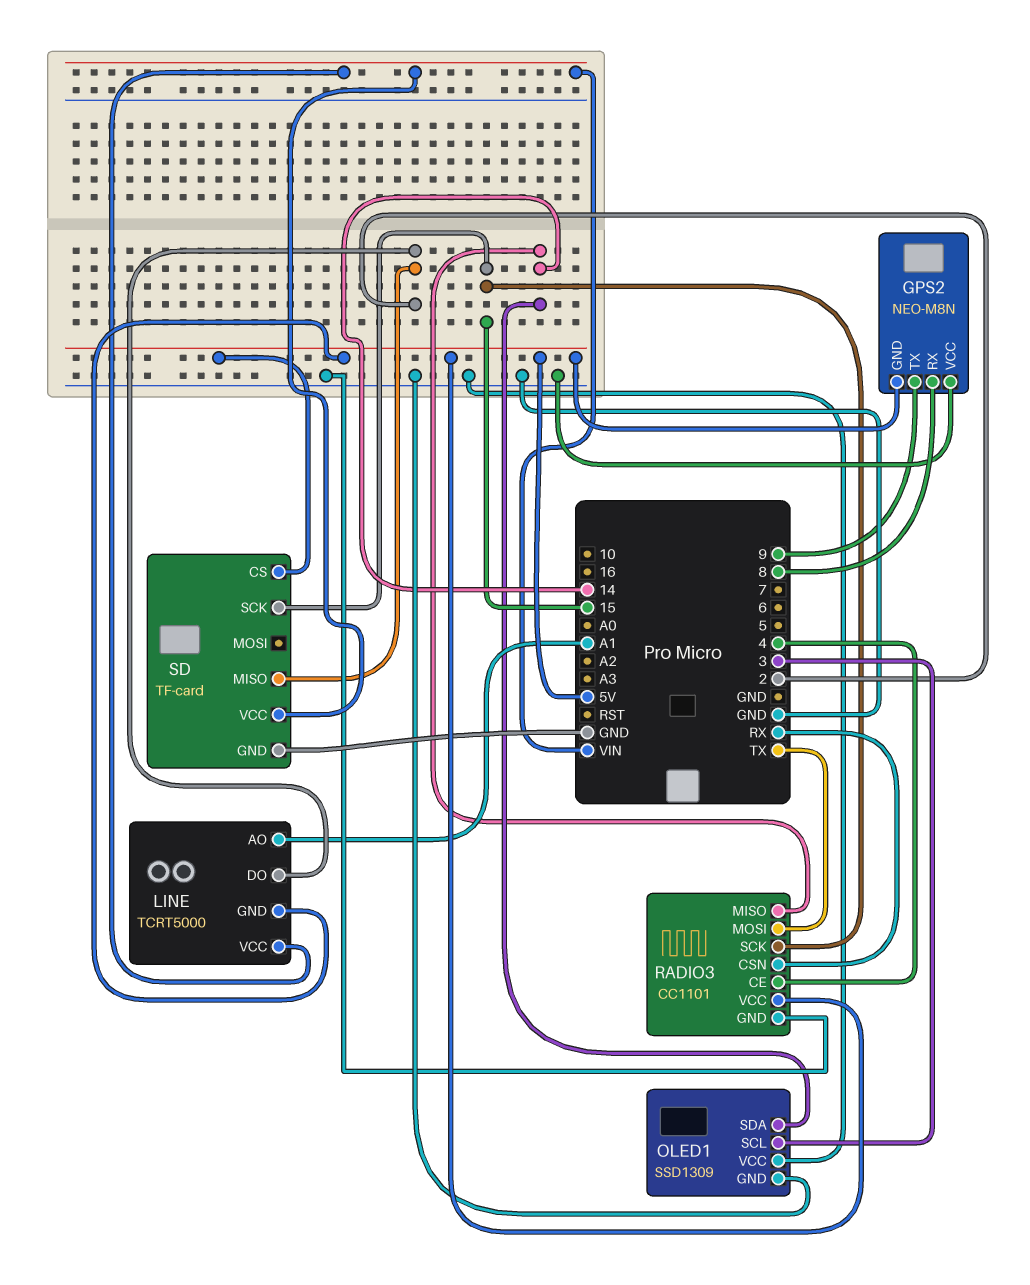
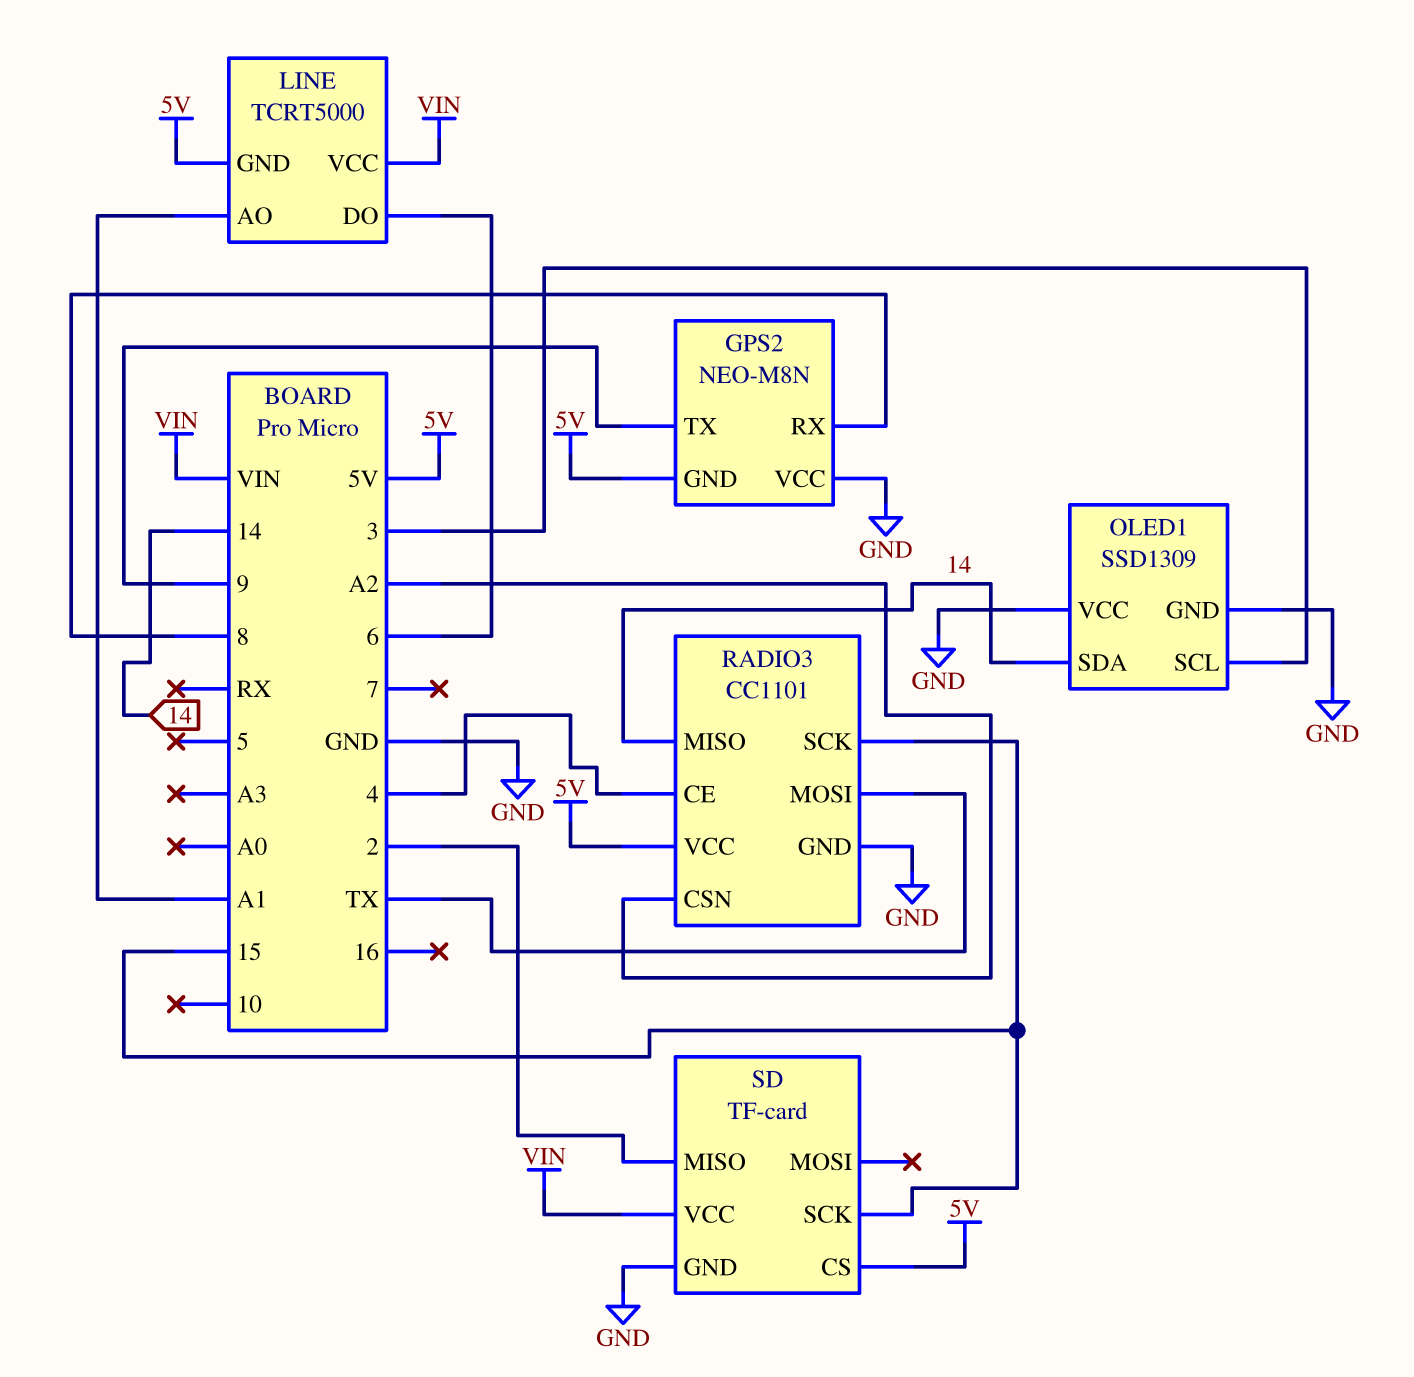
LINE pin DO: 2 -> 6
RADIO3 pin CSN: RX -> A2

